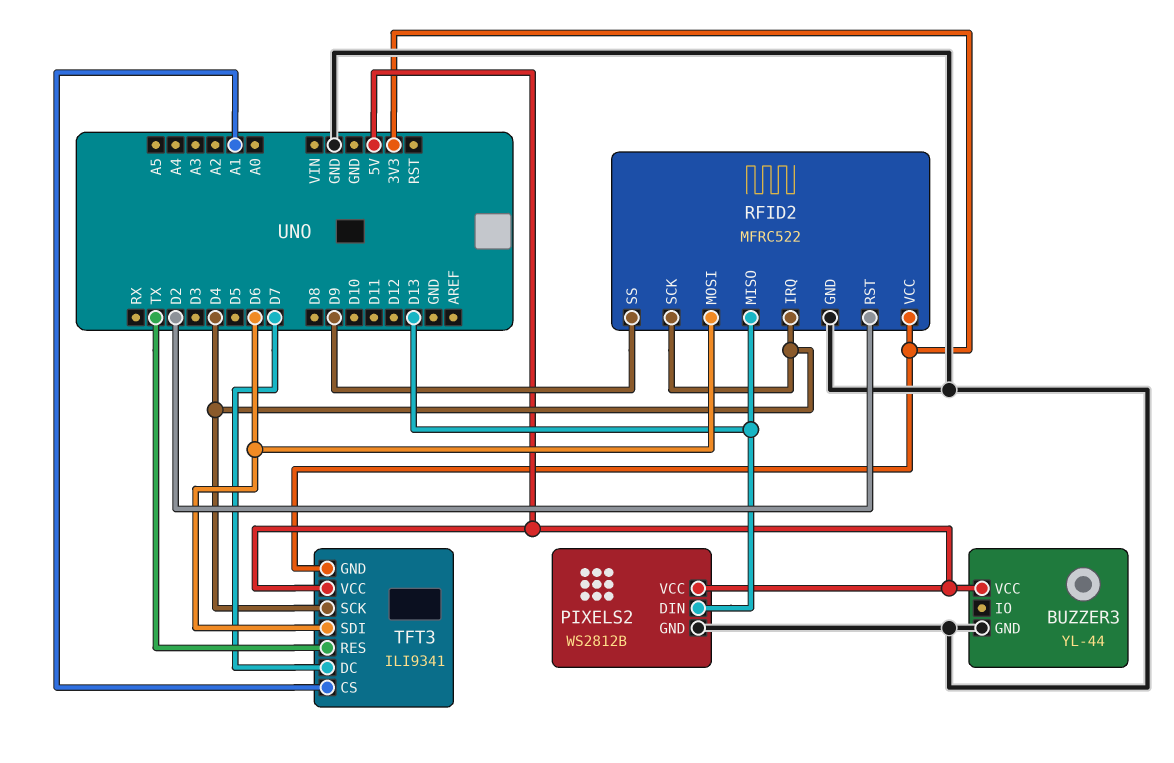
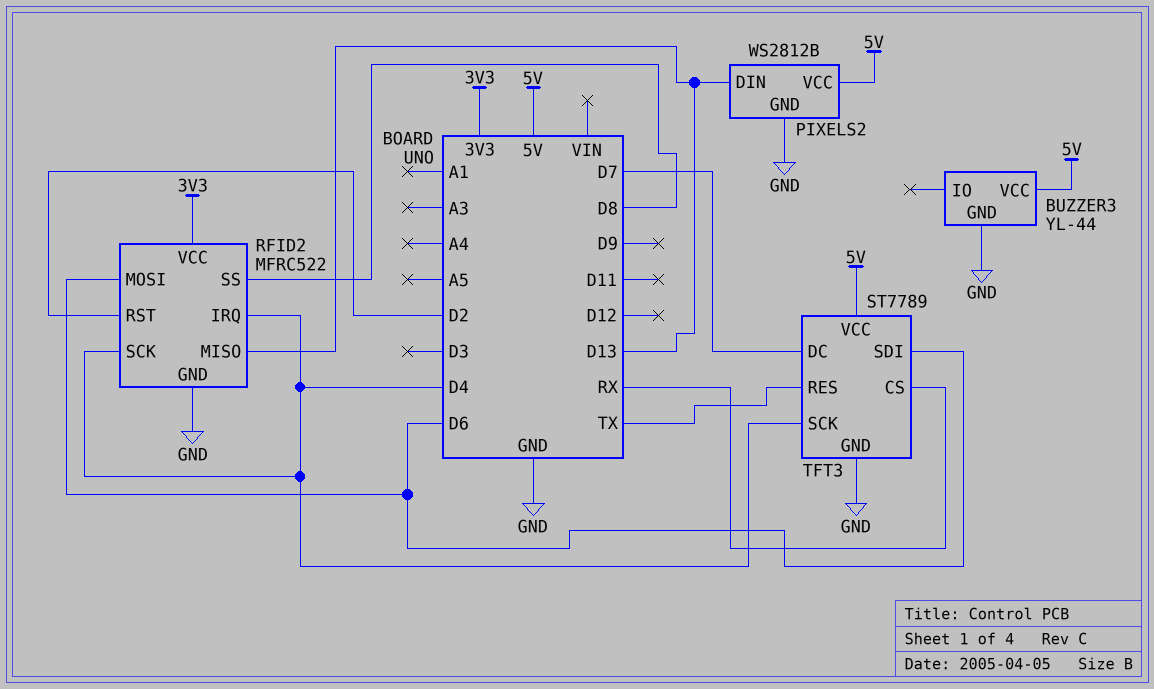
RFID2 pin SS: D9 -> D8
TFT3: ILI9341 -> ST7789
TFT3 pin CS: A1 -> RX
TFT3 pin GND: 3V3 -> GND

